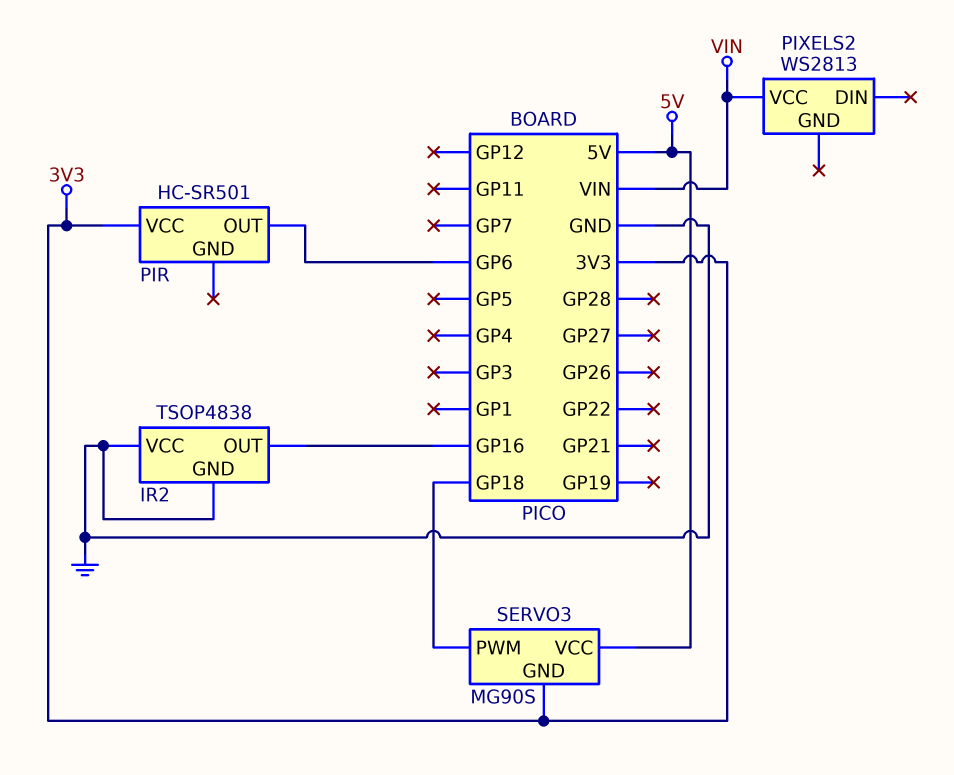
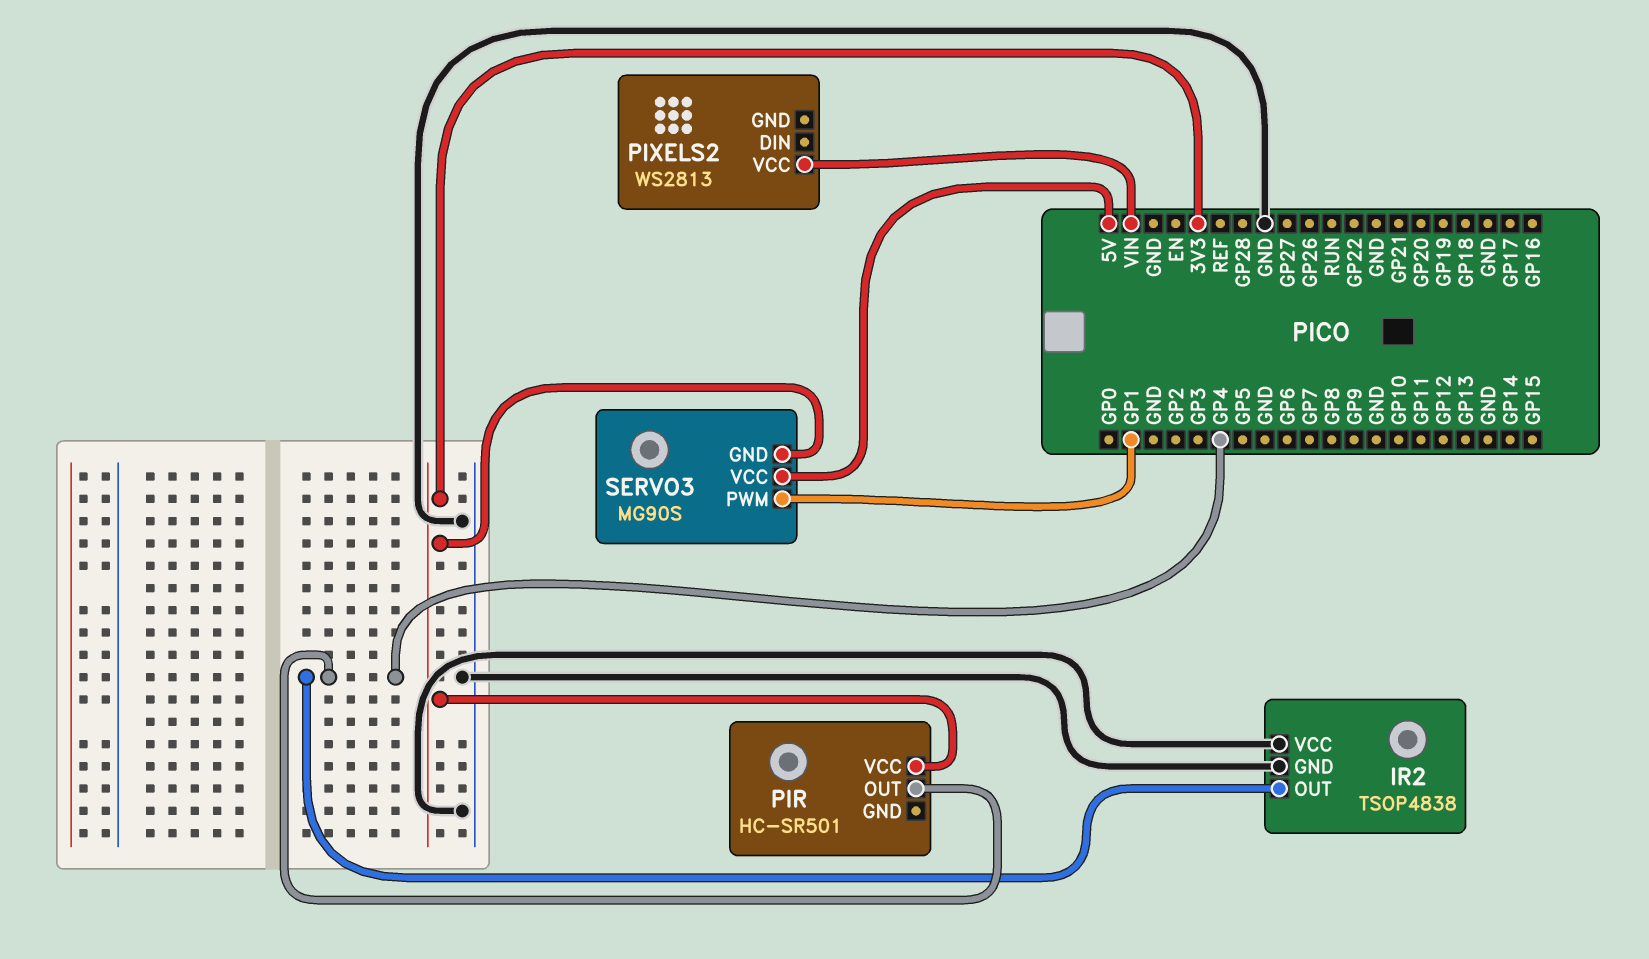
IR2 pin OUT: GP16 -> GP4
PIR pin OUT: GP6 -> GP4
SERVO3 pin PWM: GP18 -> GP1

